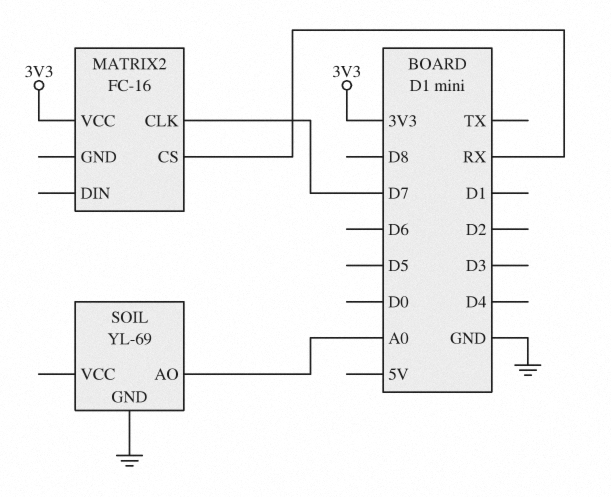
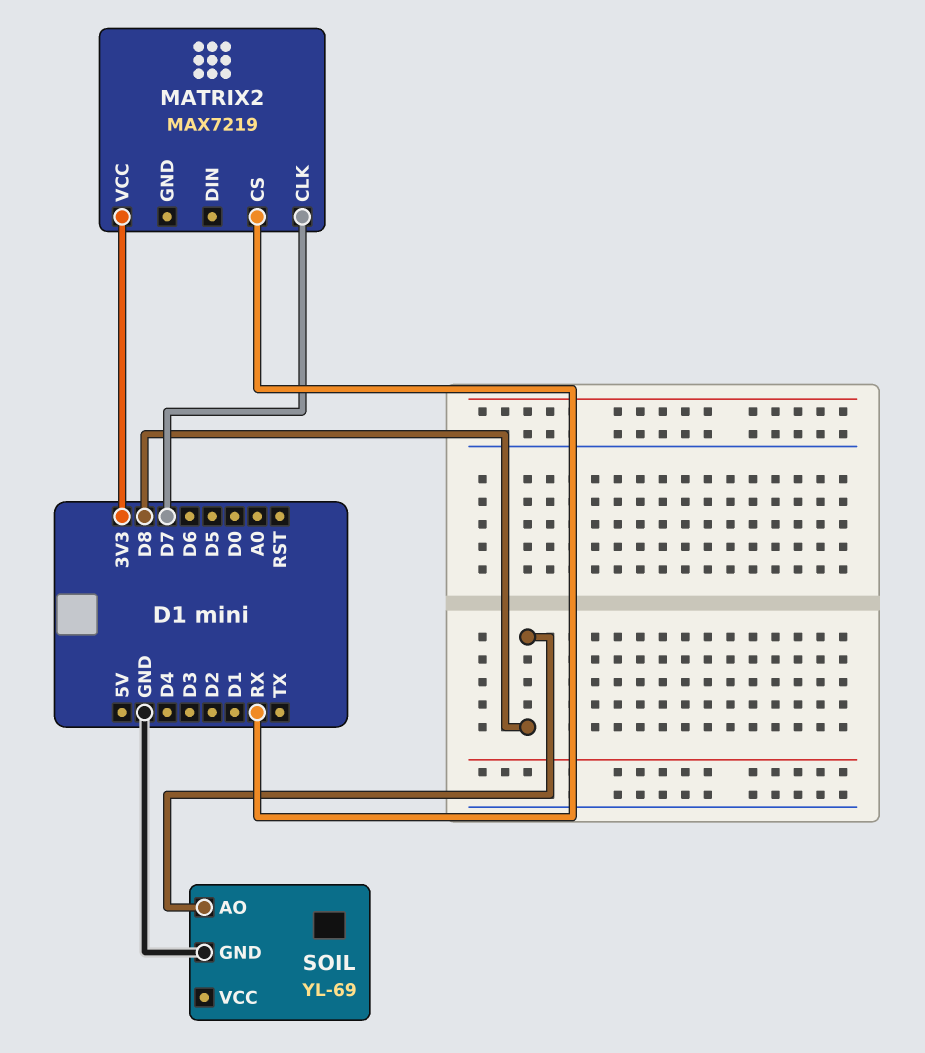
MATRIX2: FC-16 -> MAX7219
SOIL pin AO: A0 -> D8

